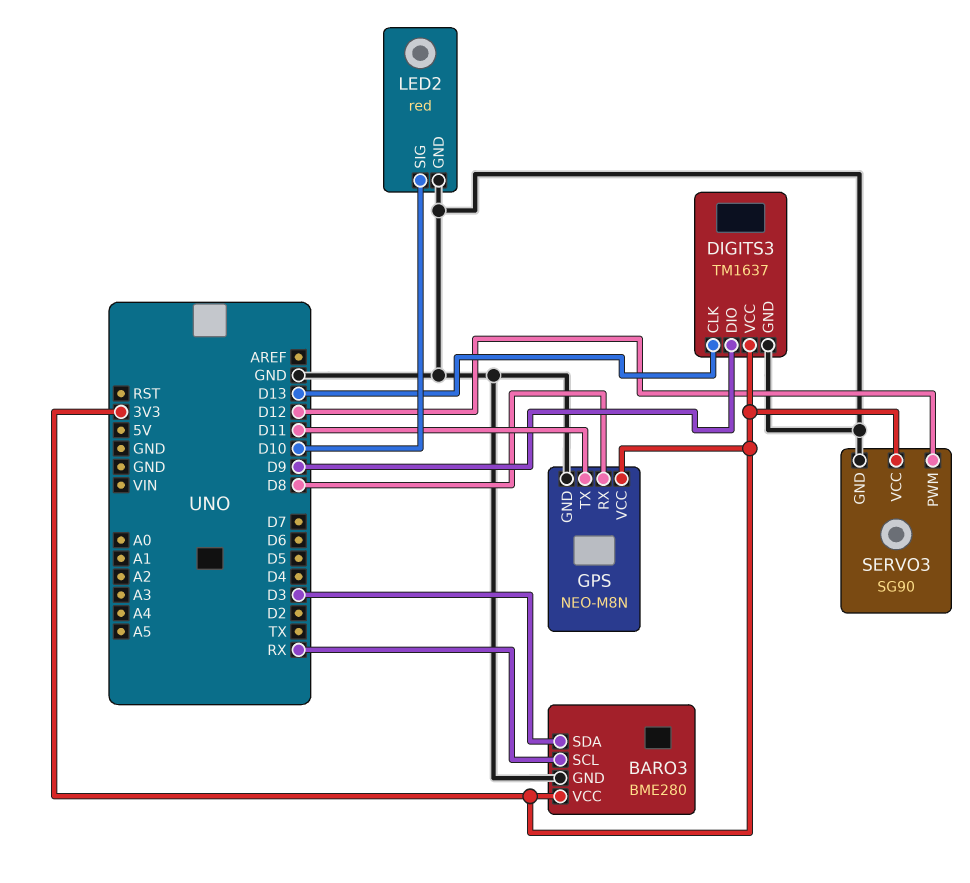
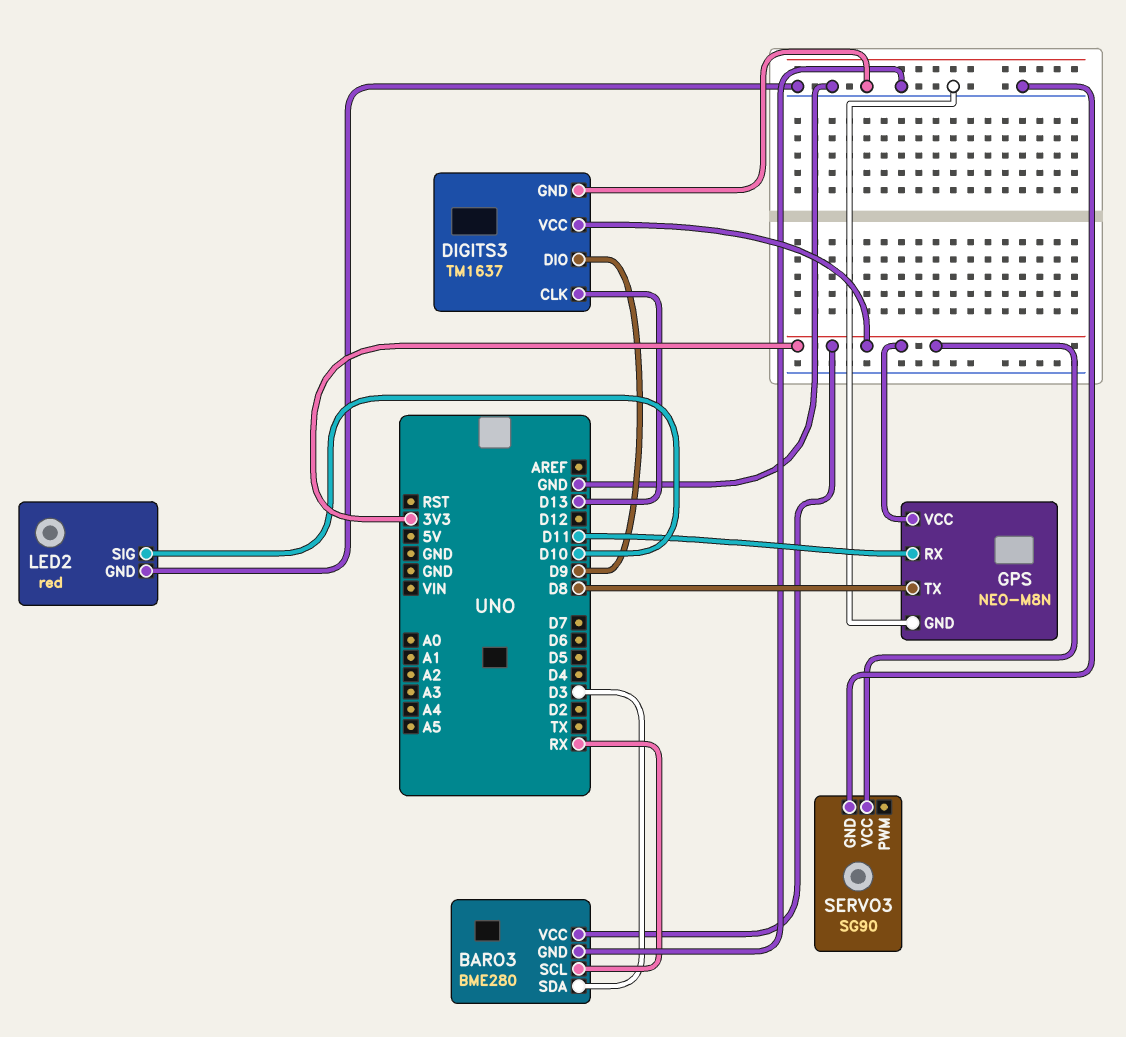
GPS pin RX: D8 -> D11
GPS pin TX: D11 -> D8
SERVO3 pin PWM: D12 -> none

